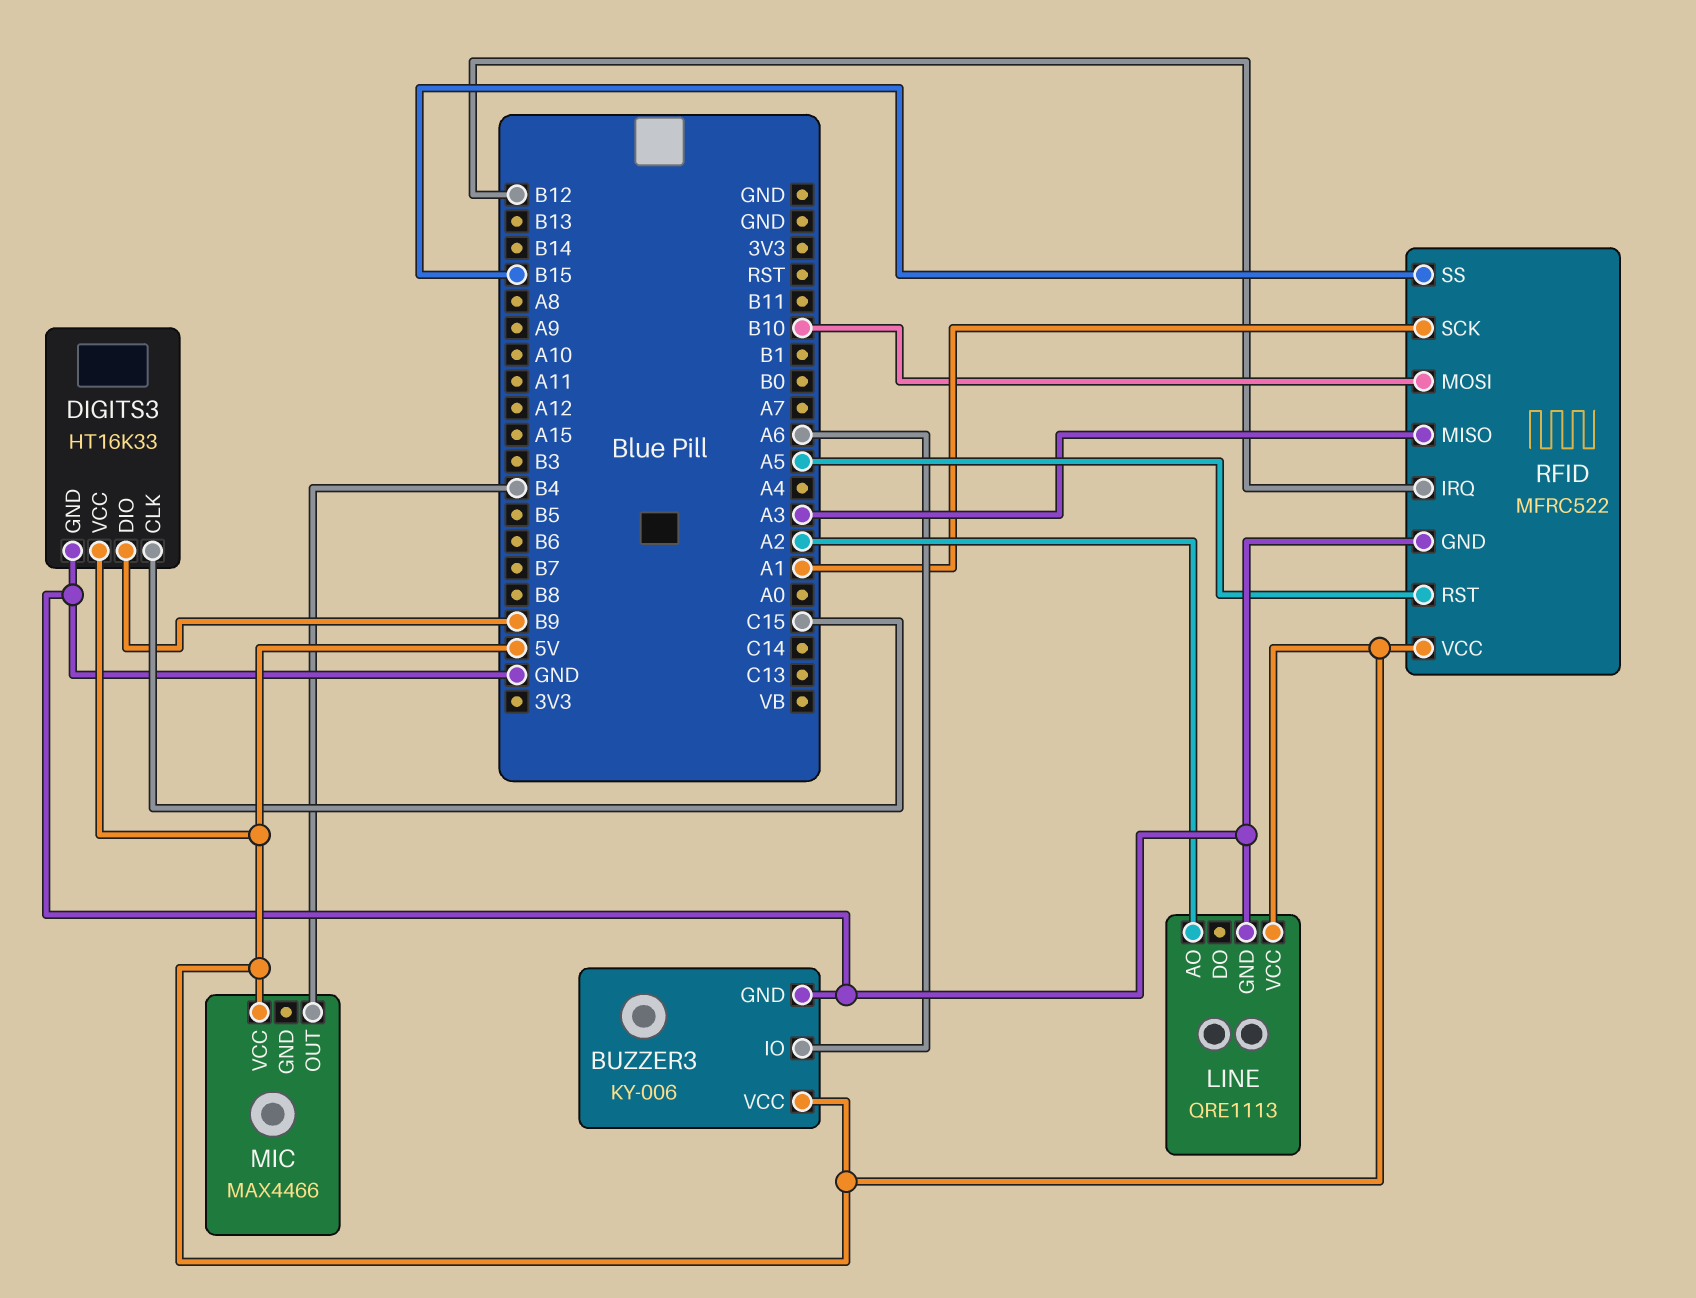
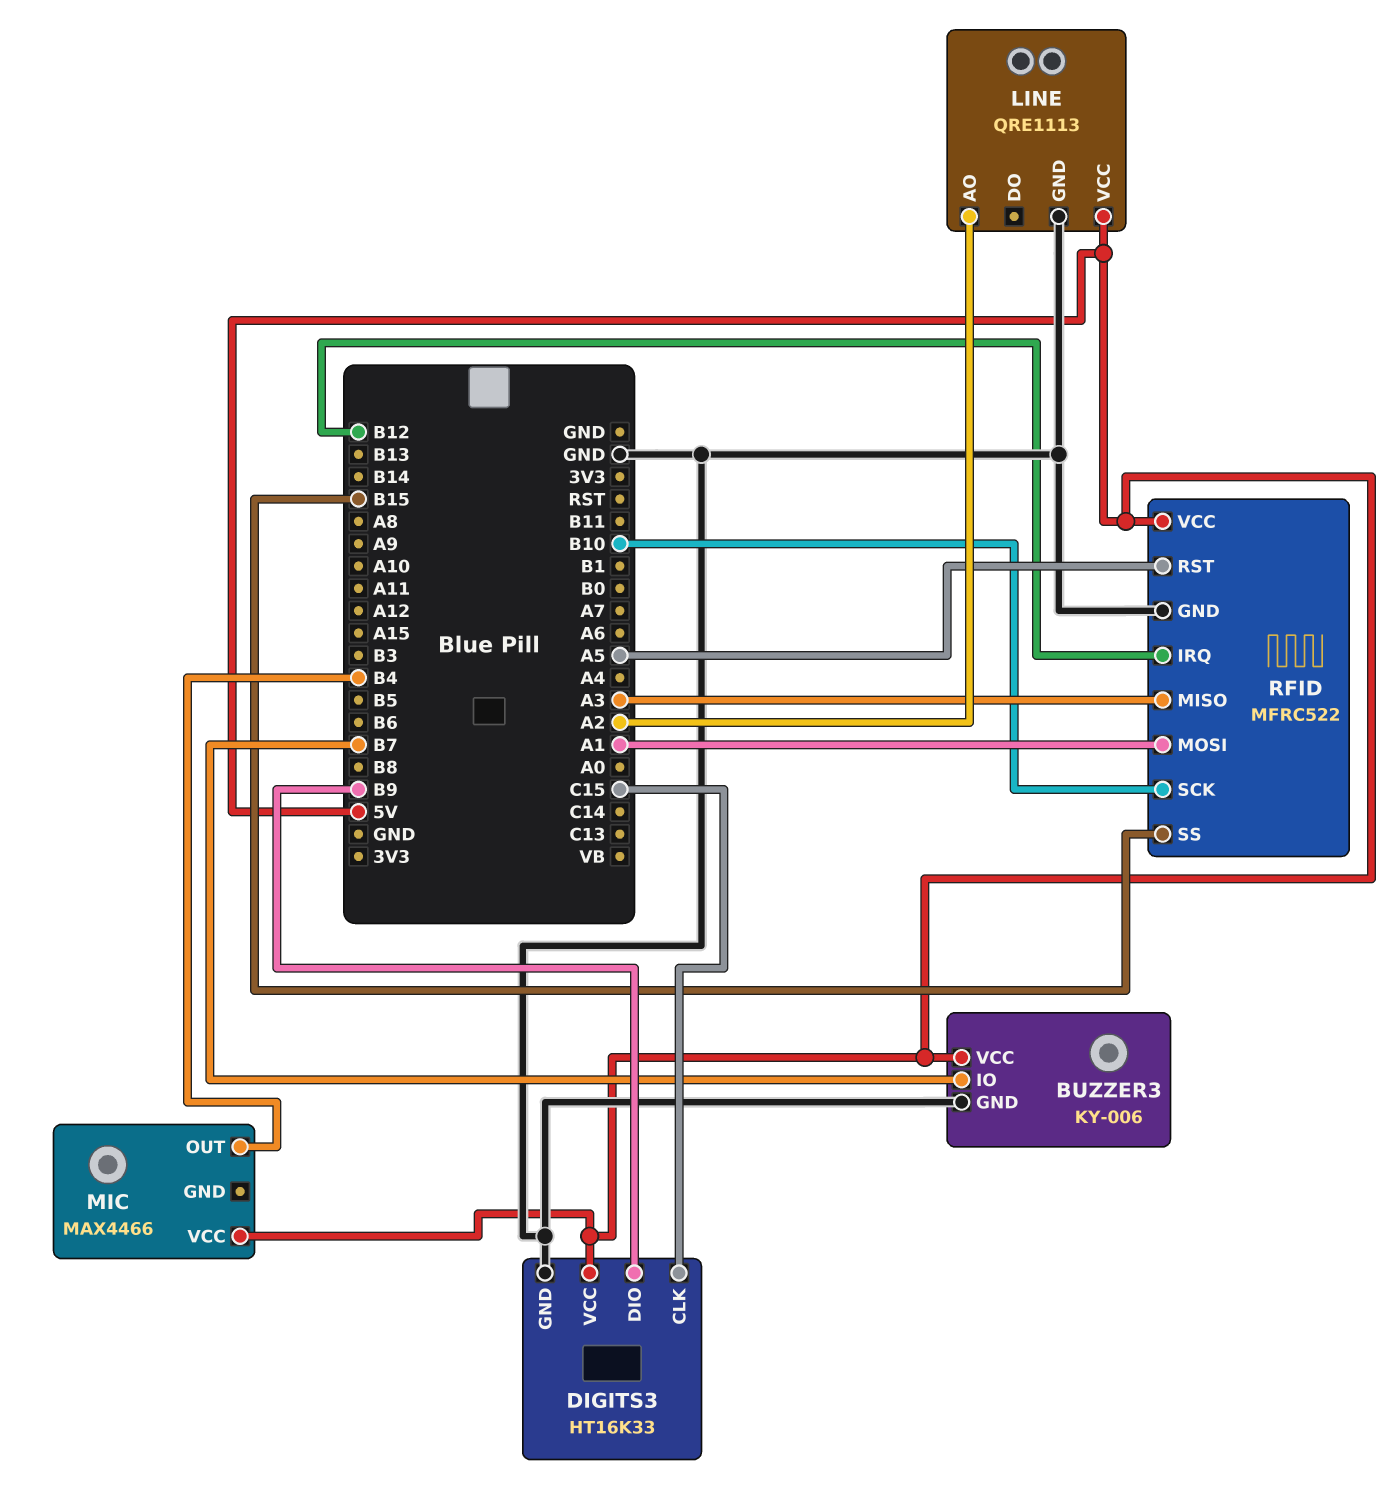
BUZZER3 pin IO: A6 -> B7
RFID pin MOSI: B10 -> A1
RFID pin SCK: A1 -> B10

